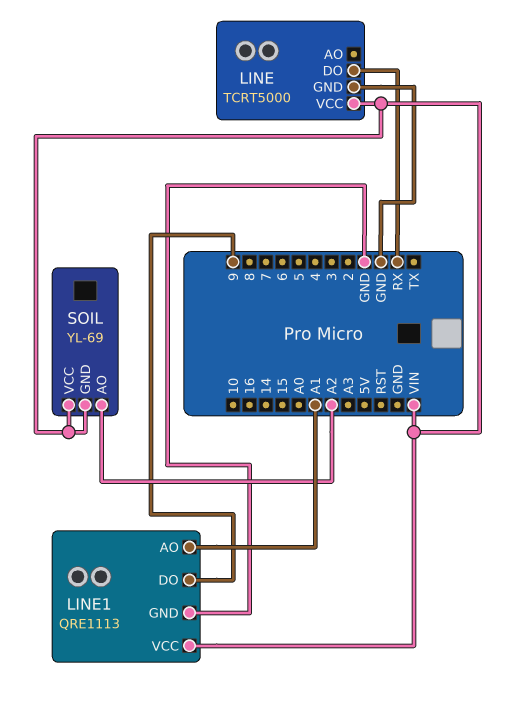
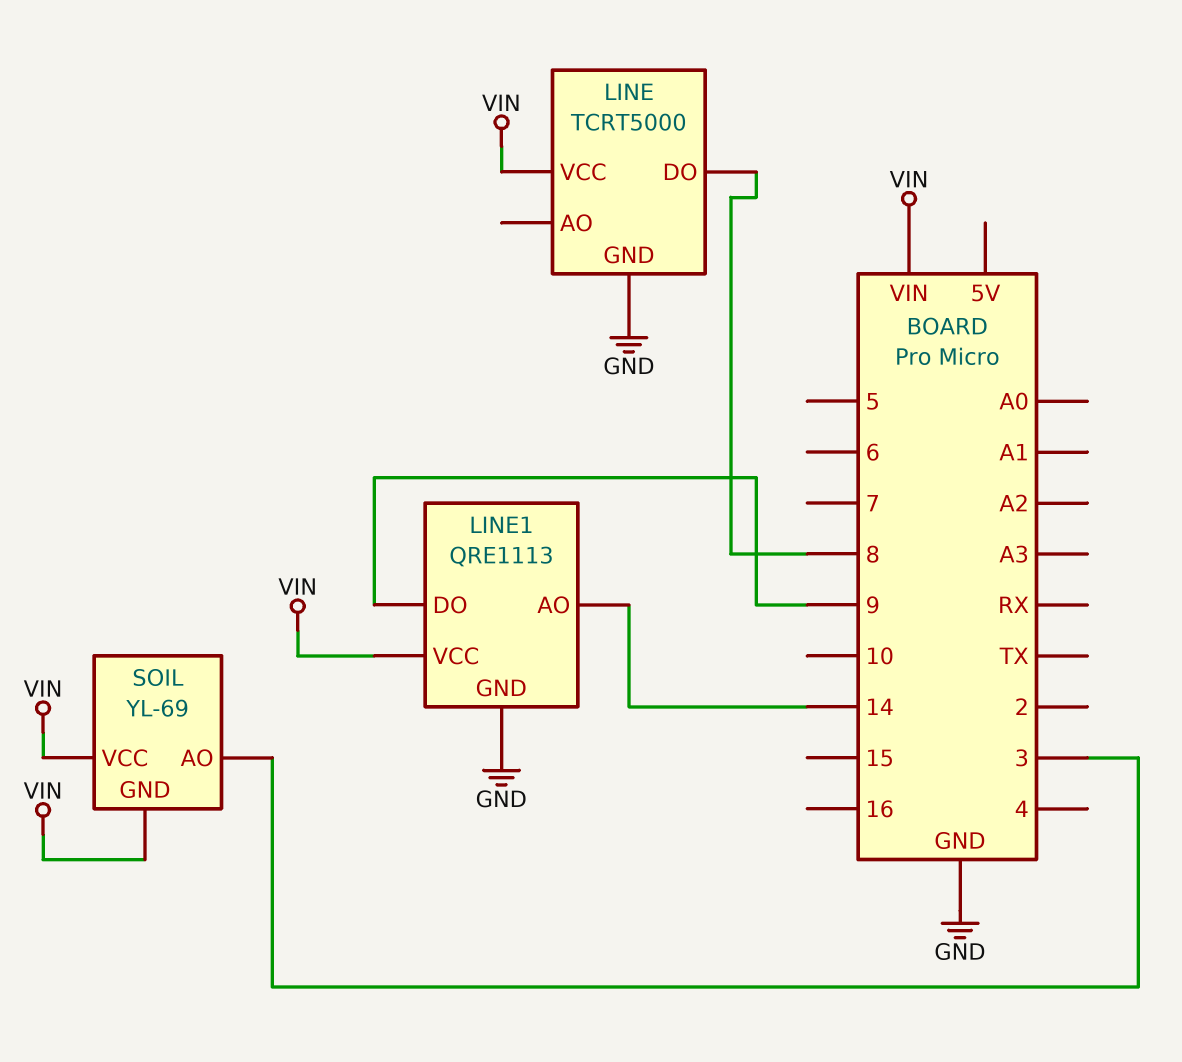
LINE pin DO: RX -> 8
LINE1 pin AO: A1 -> 14
SOIL pin AO: A2 -> 3

